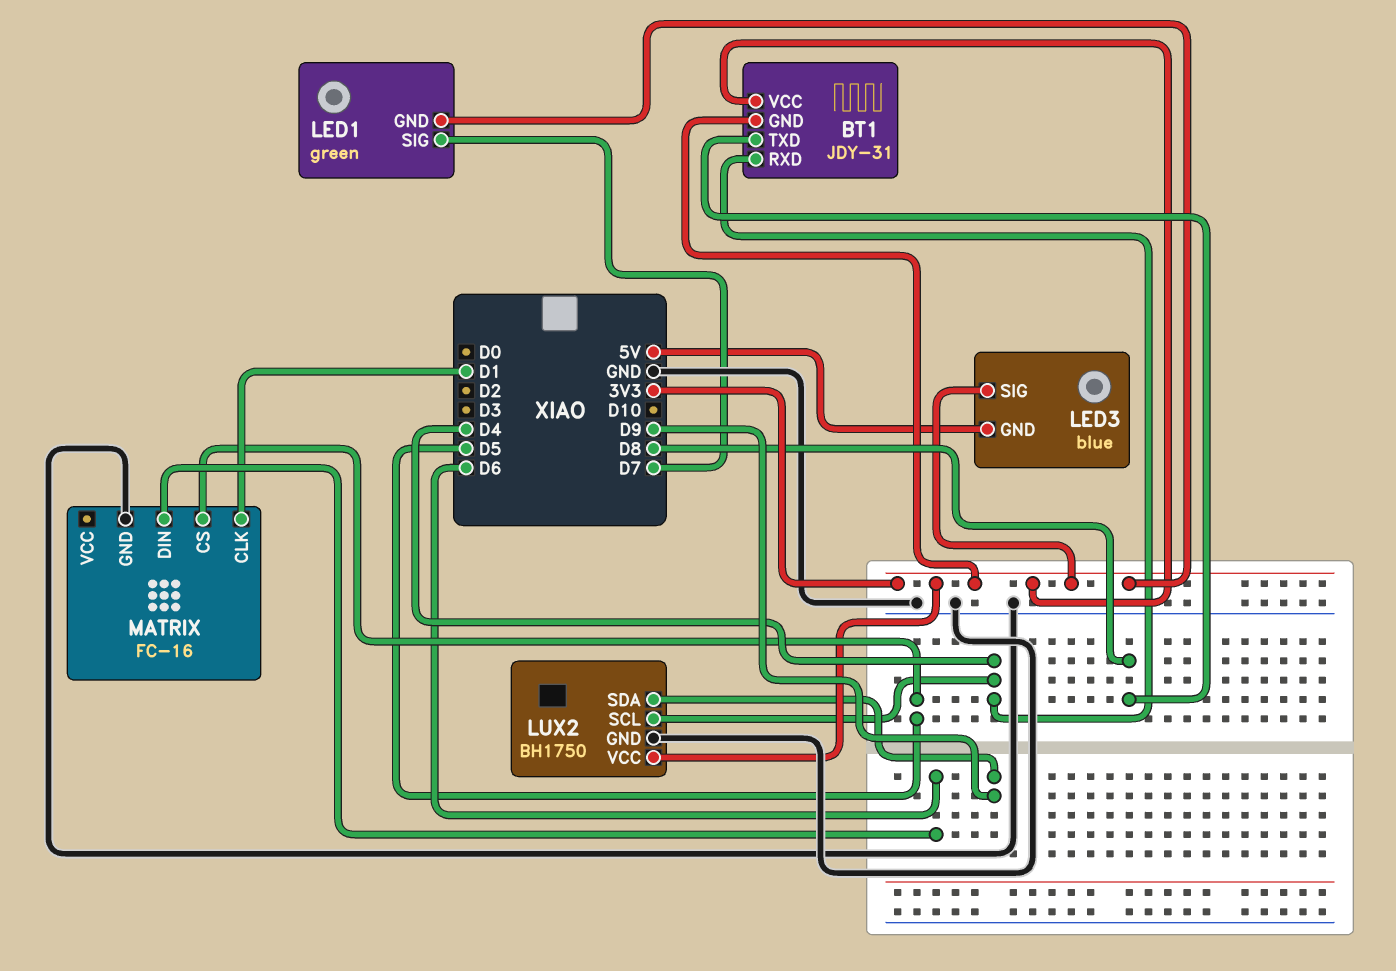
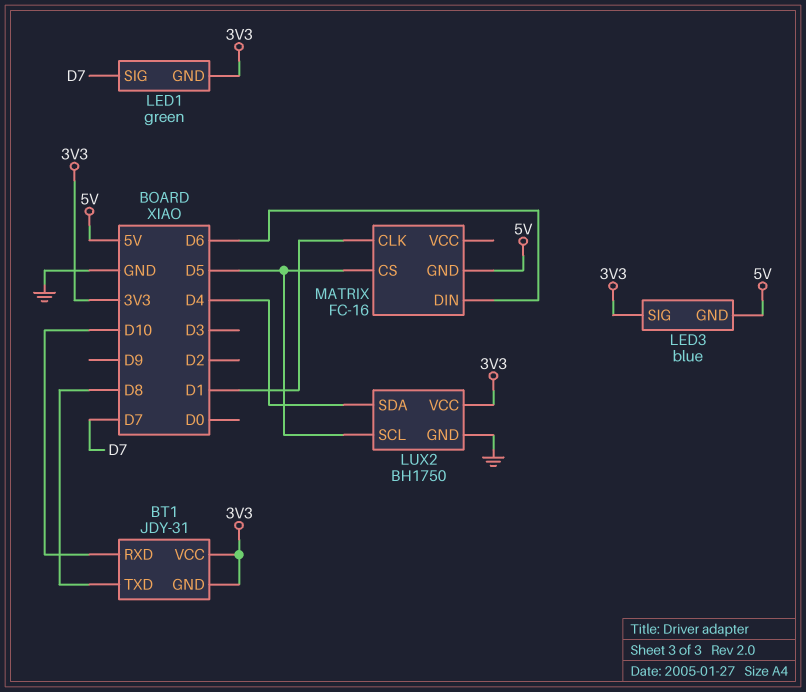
BT1 pin RXD: D4 -> D10
LUX2 pin SCL: D4 -> D5
LUX2 pin SDA: D9 -> D4
MATRIX pin GND: GND -> 5V

